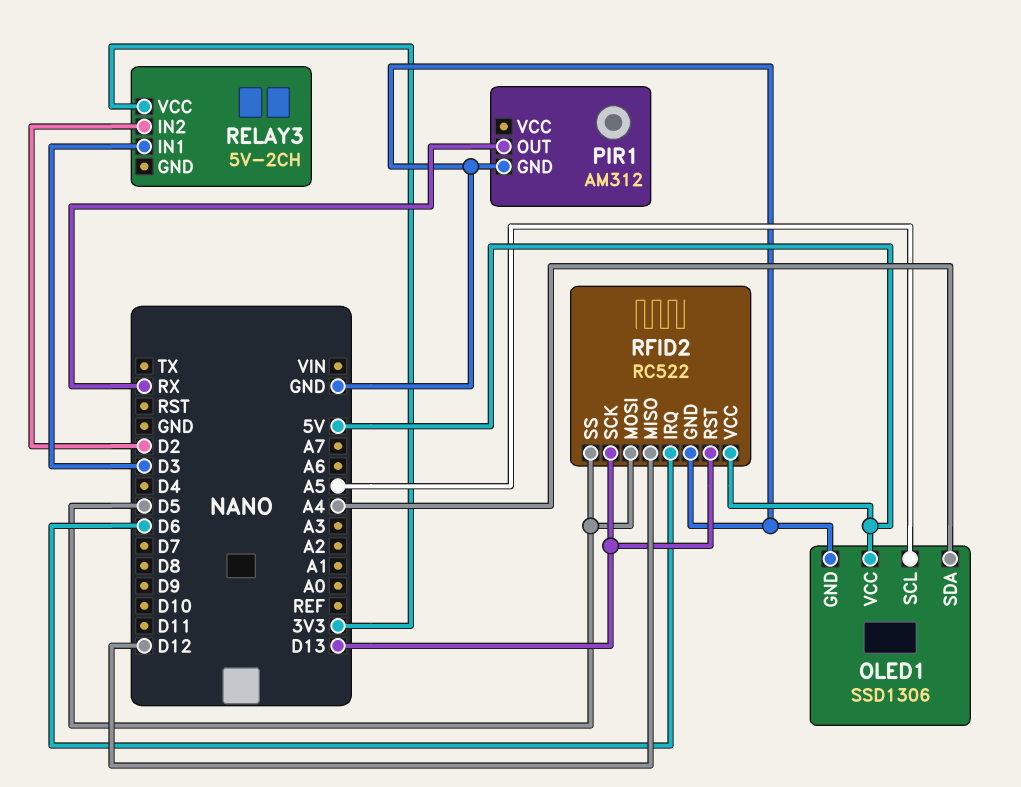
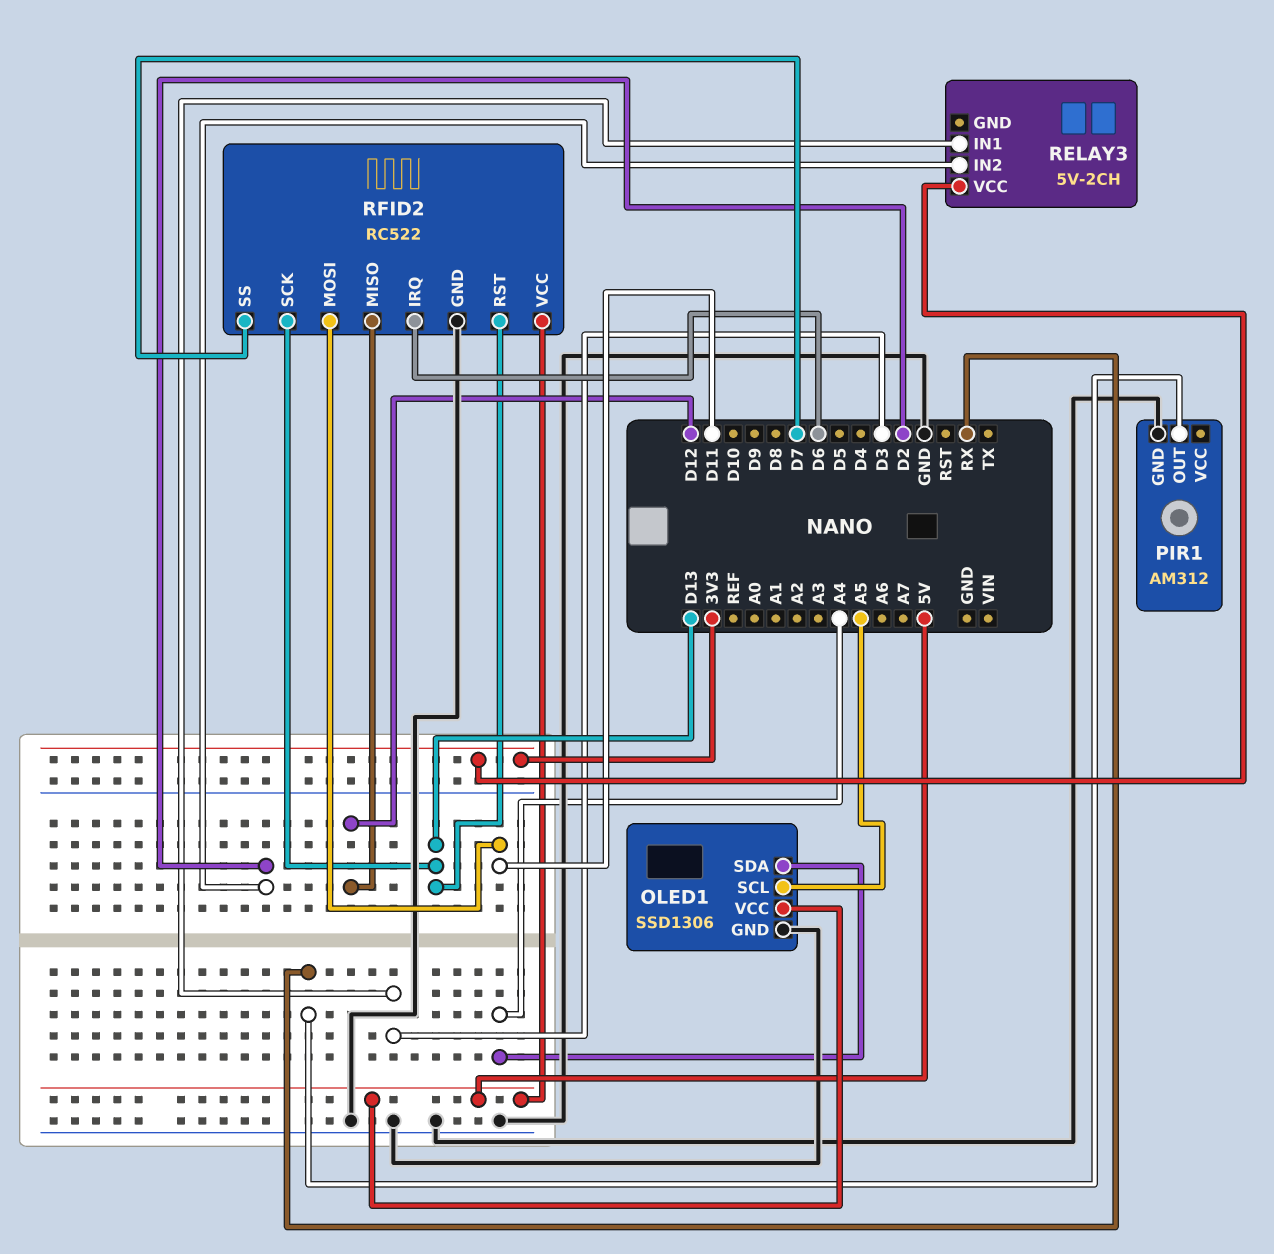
RFID2 pin MOSI: D5 -> D11
RFID2 pin SS: D5 -> D7

